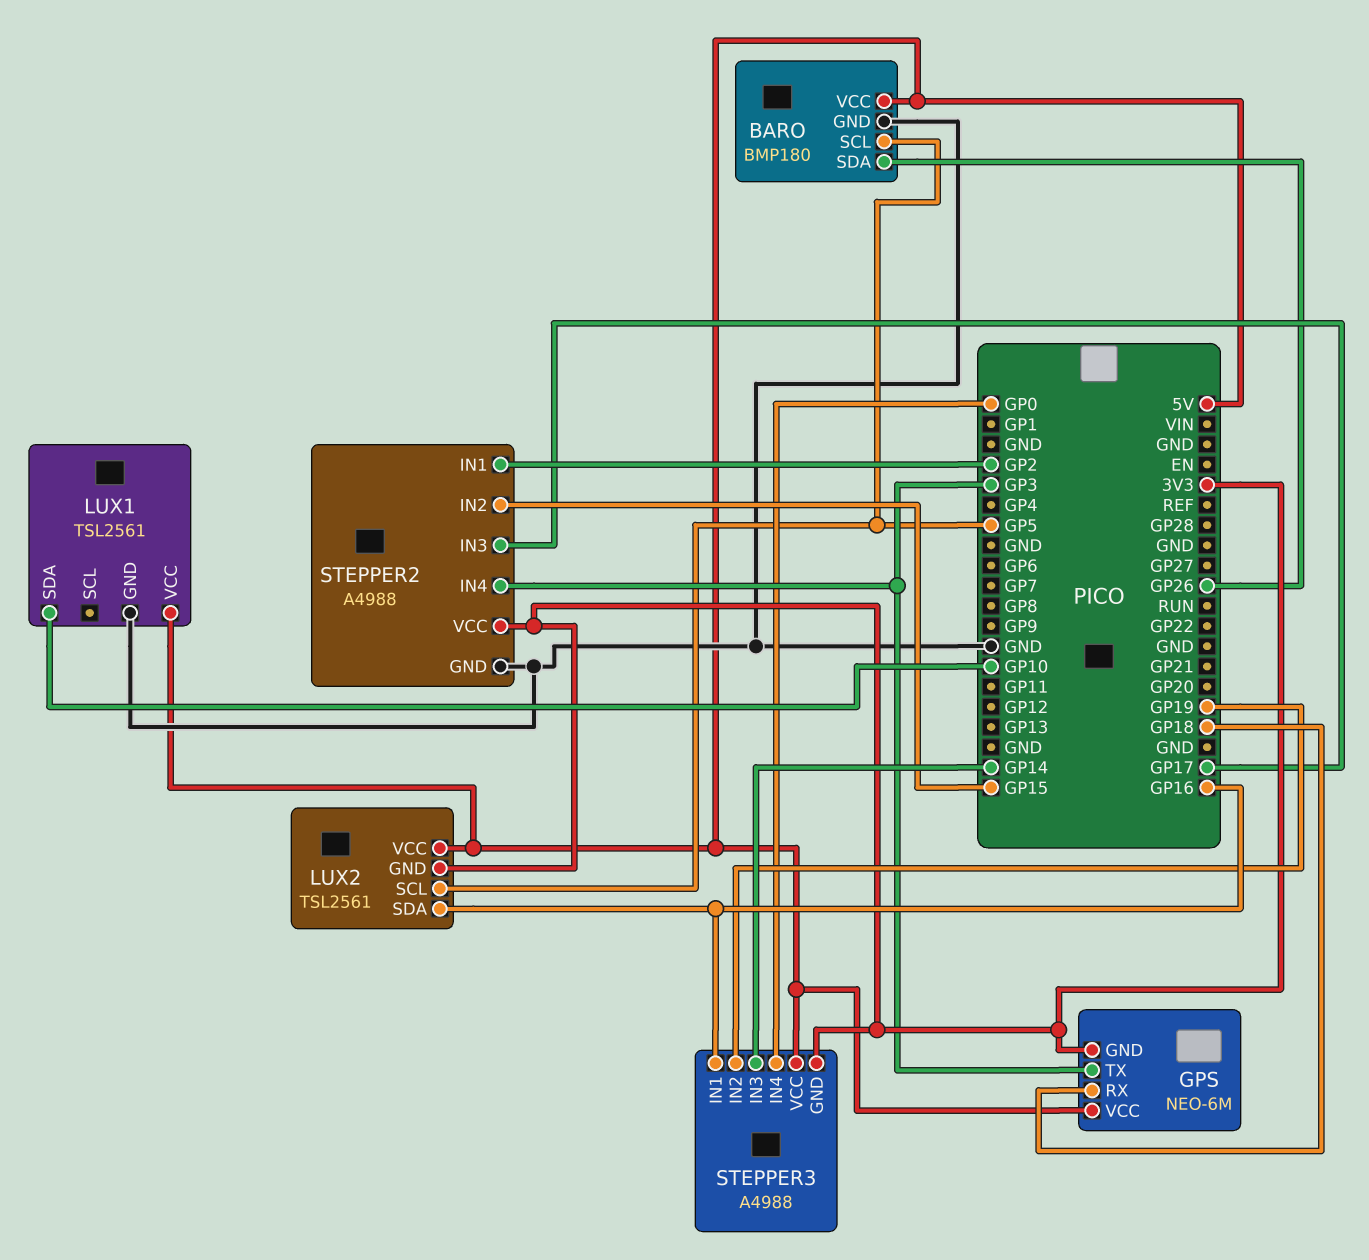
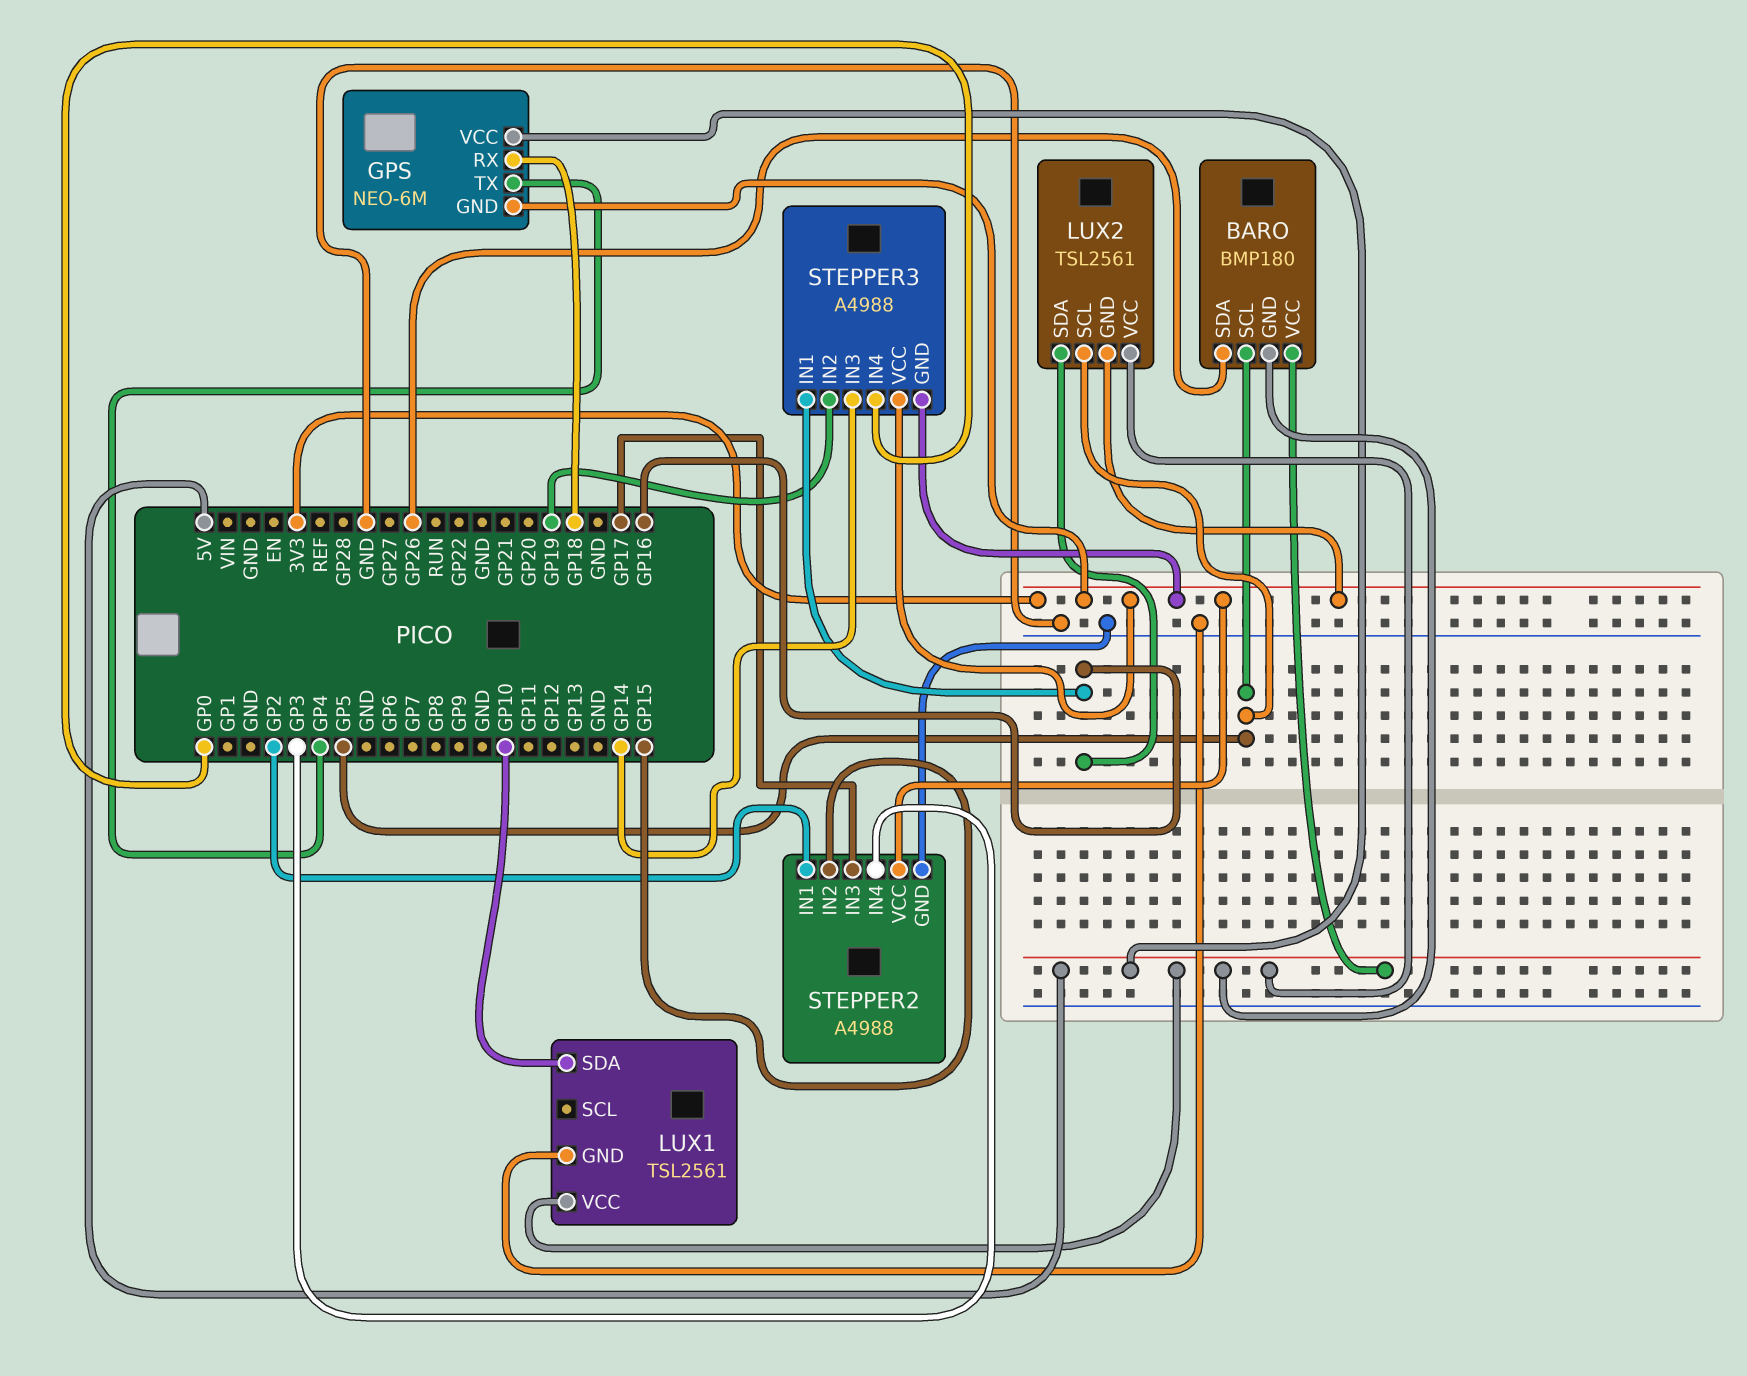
BARO pin GND: GND -> 5V
GPS pin TX: GP3 -> GP4
STEPPER3 pin VCC: 5V -> 3V3

